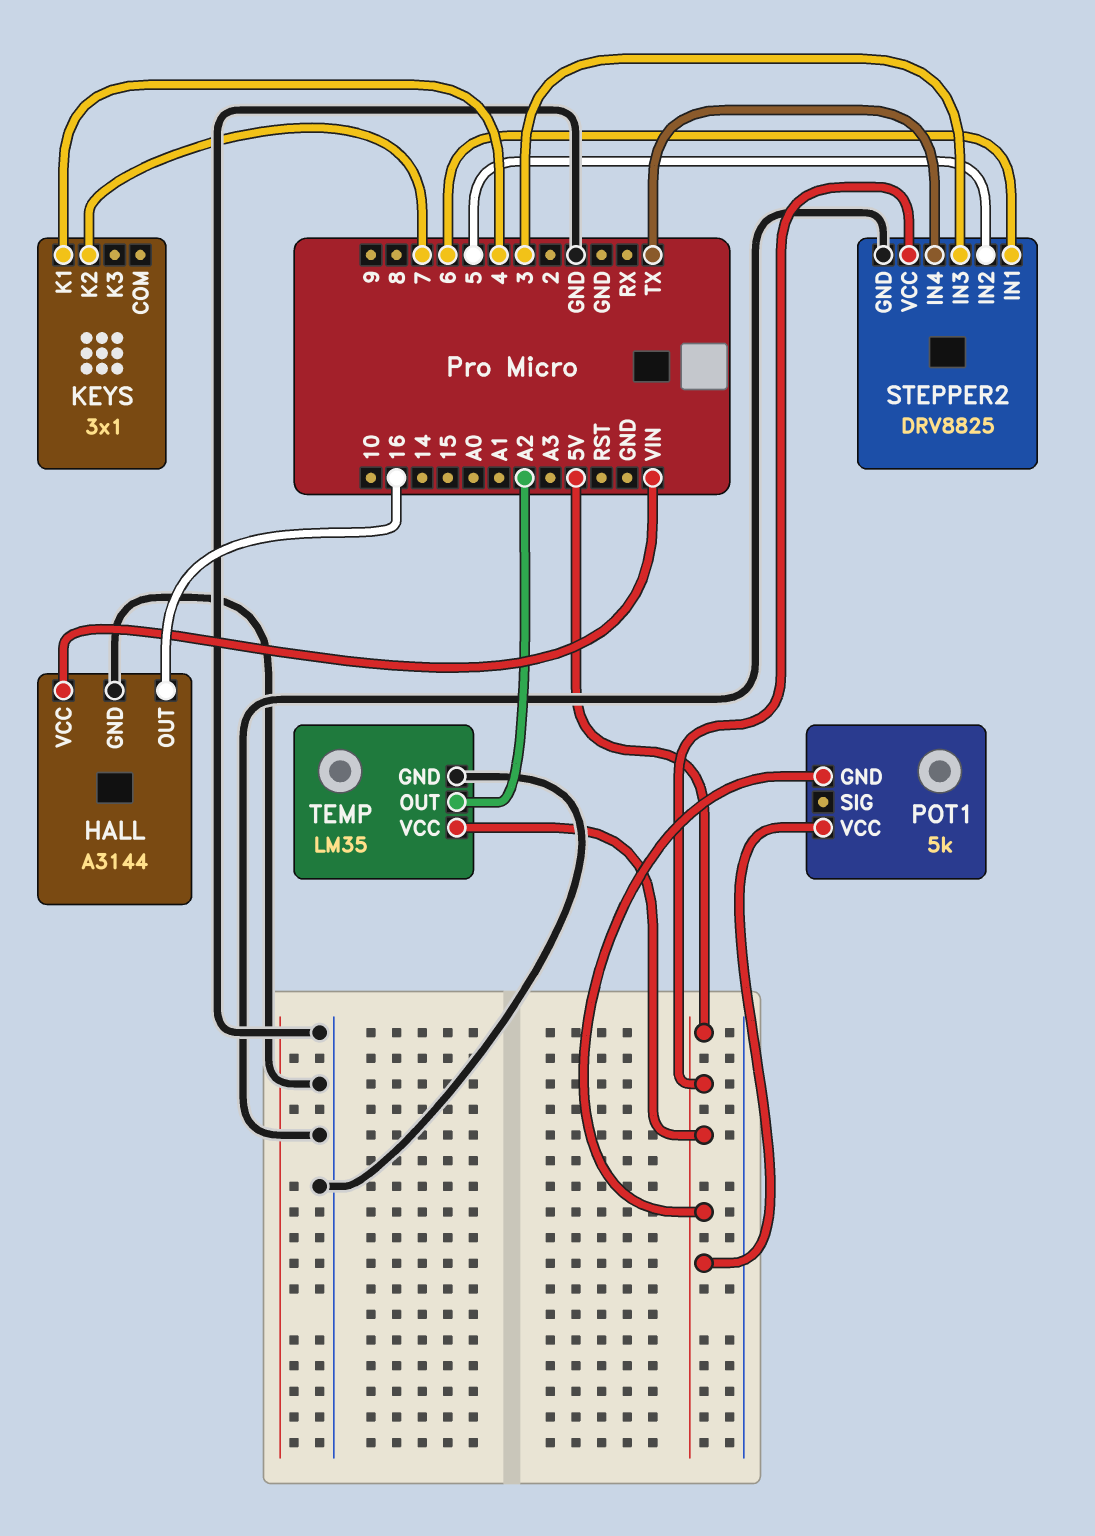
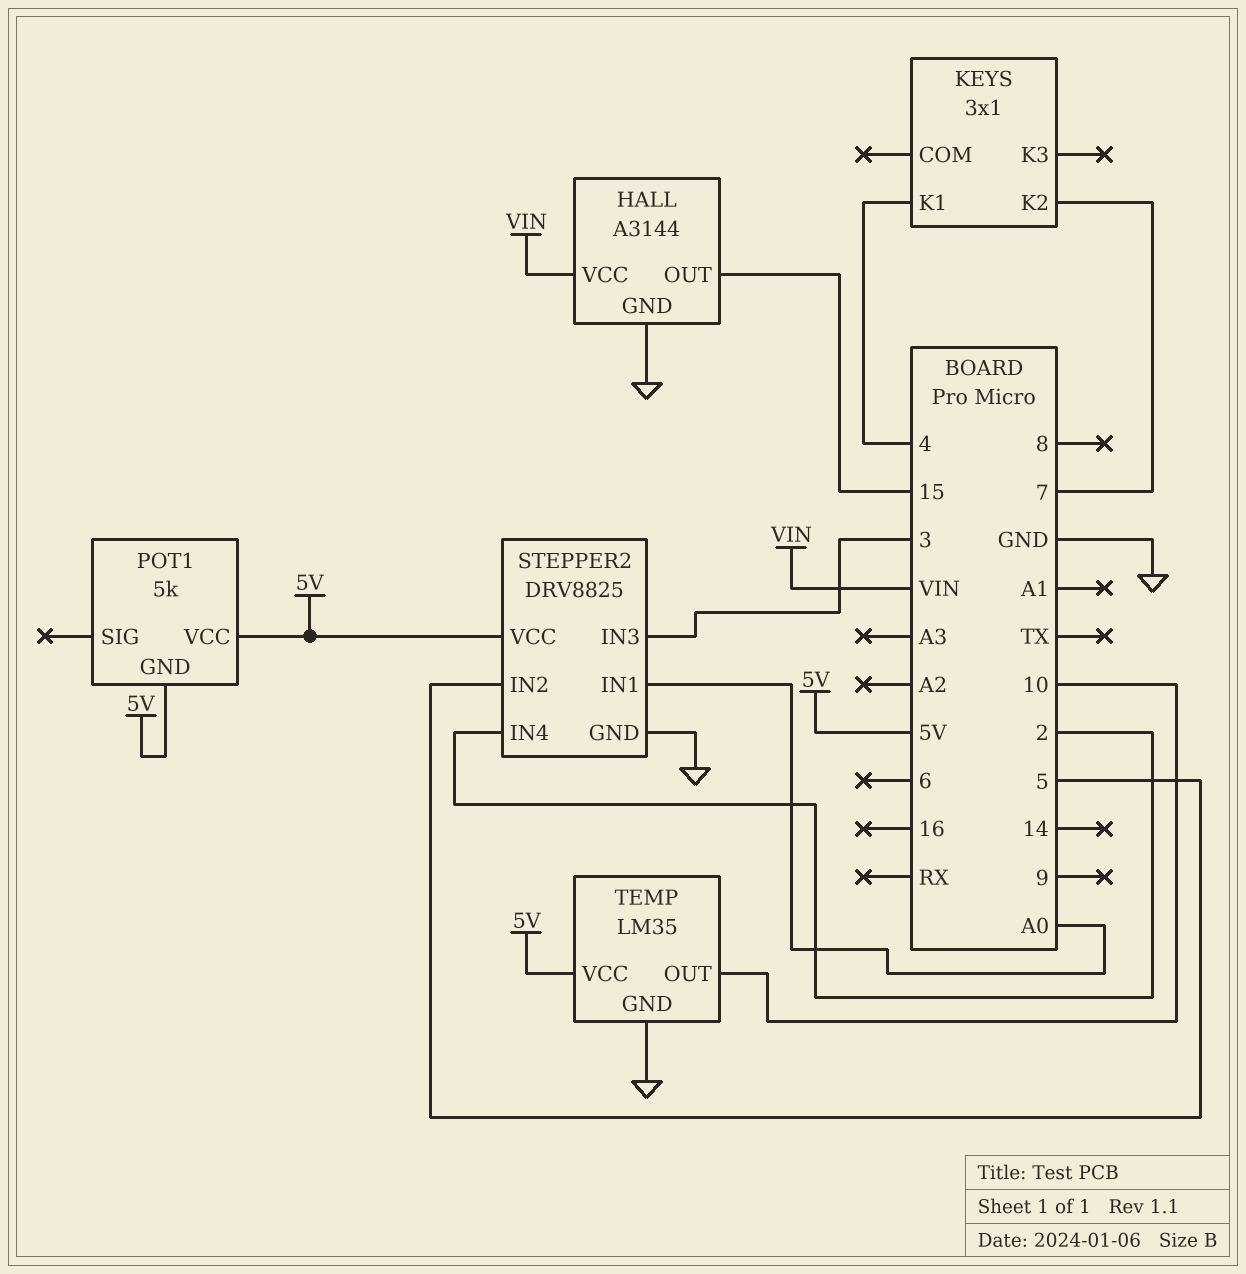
HALL pin OUT: 16 -> 15
STEPPER2 pin IN1: 6 -> A0
STEPPER2 pin IN4: TX -> 2
TEMP pin OUT: A2 -> 10

